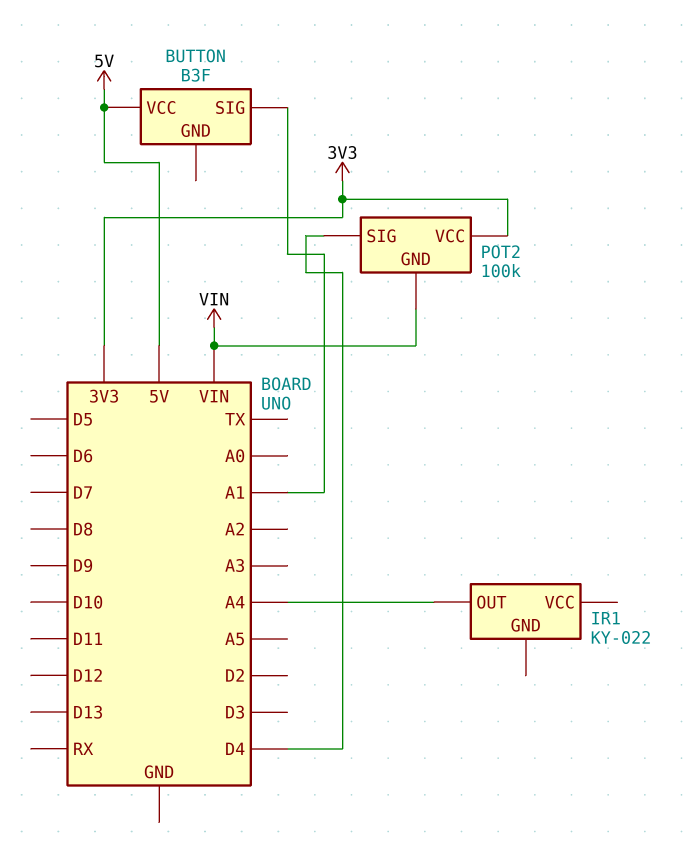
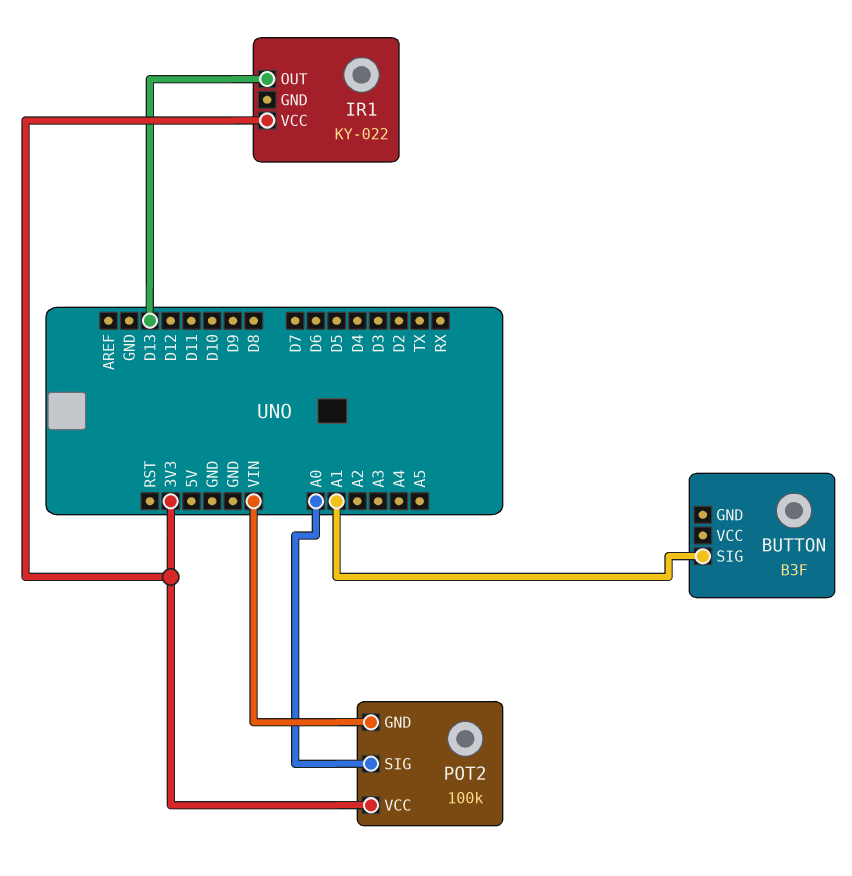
BUTTON pin VCC: 5V -> none
IR1 pin OUT: A4 -> D13
IR1 pin VCC: none -> 3V3
POT2 pin SIG: D4 -> A0

